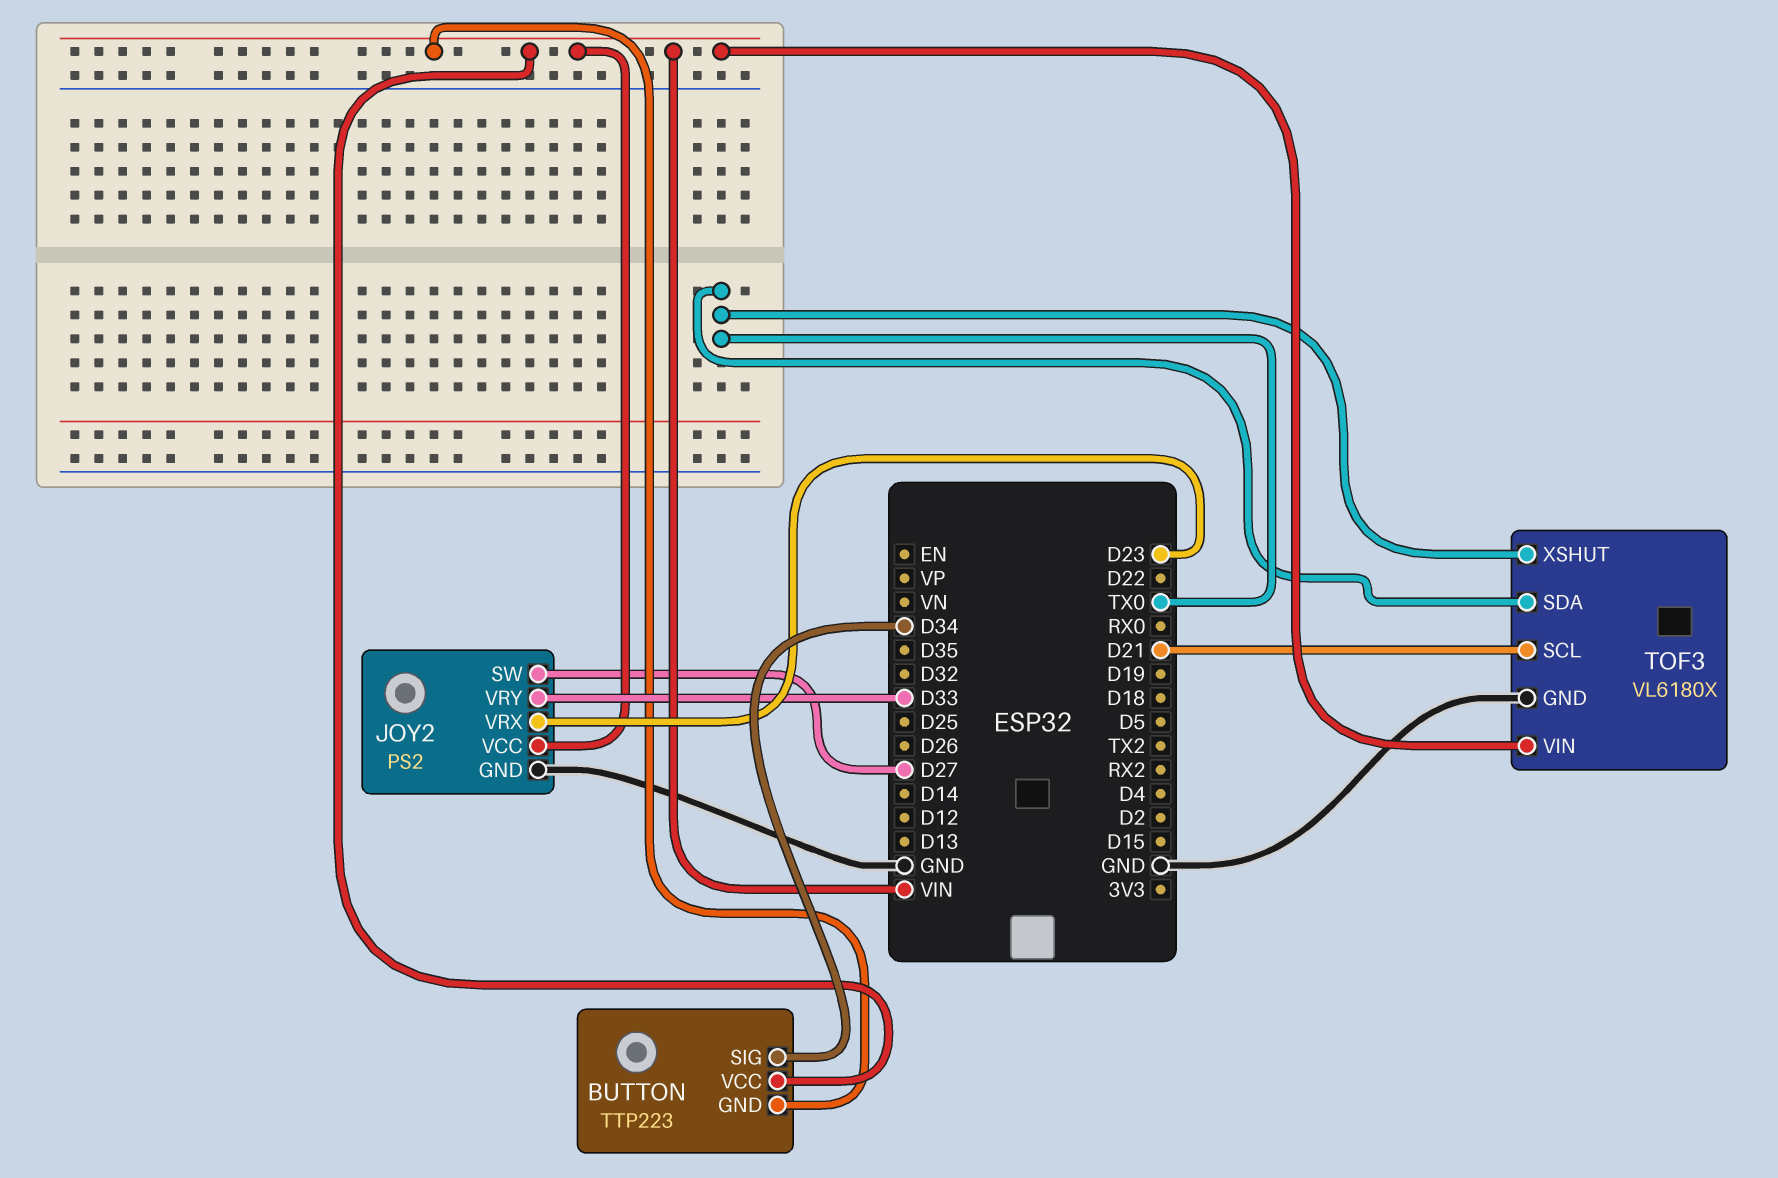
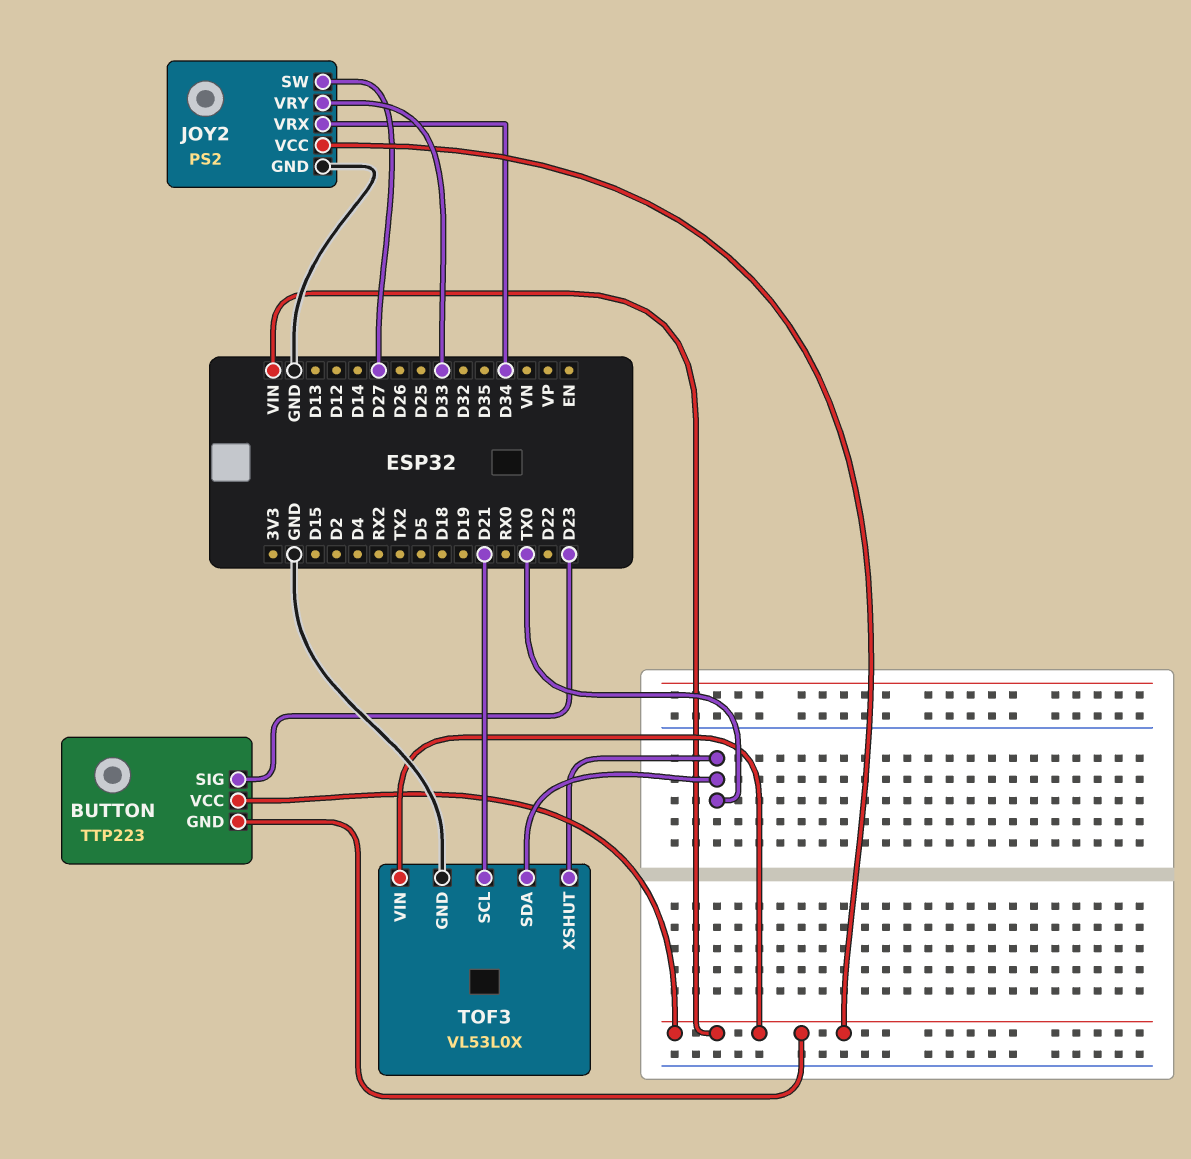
BUTTON pin SIG: D34 -> D23
JOY2 pin VRX: D23 -> D34
TOF3: VL6180X -> VL53L0X

